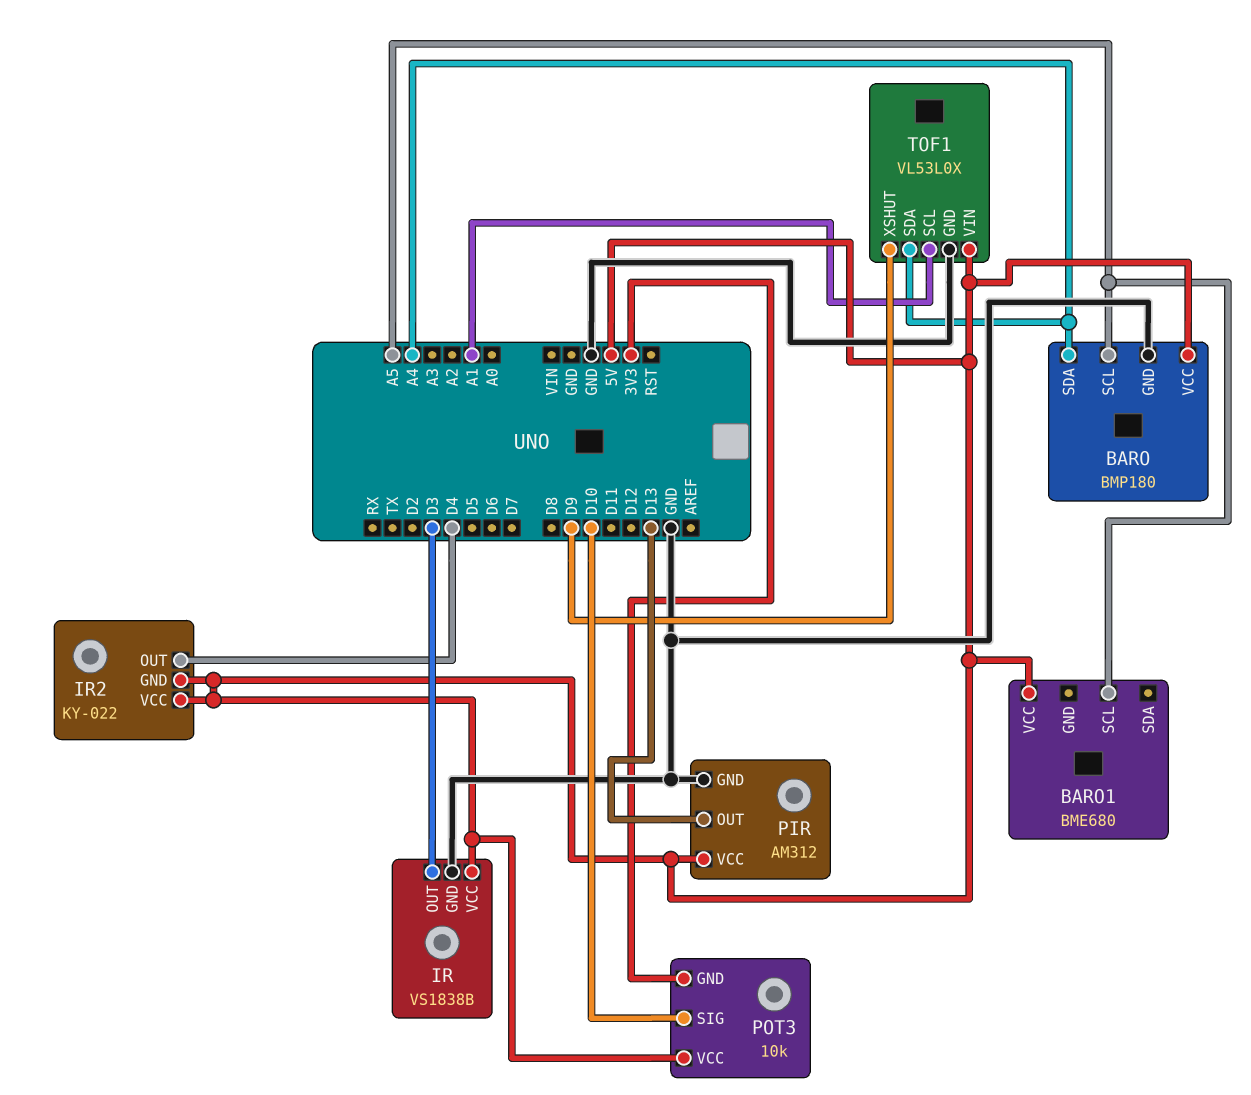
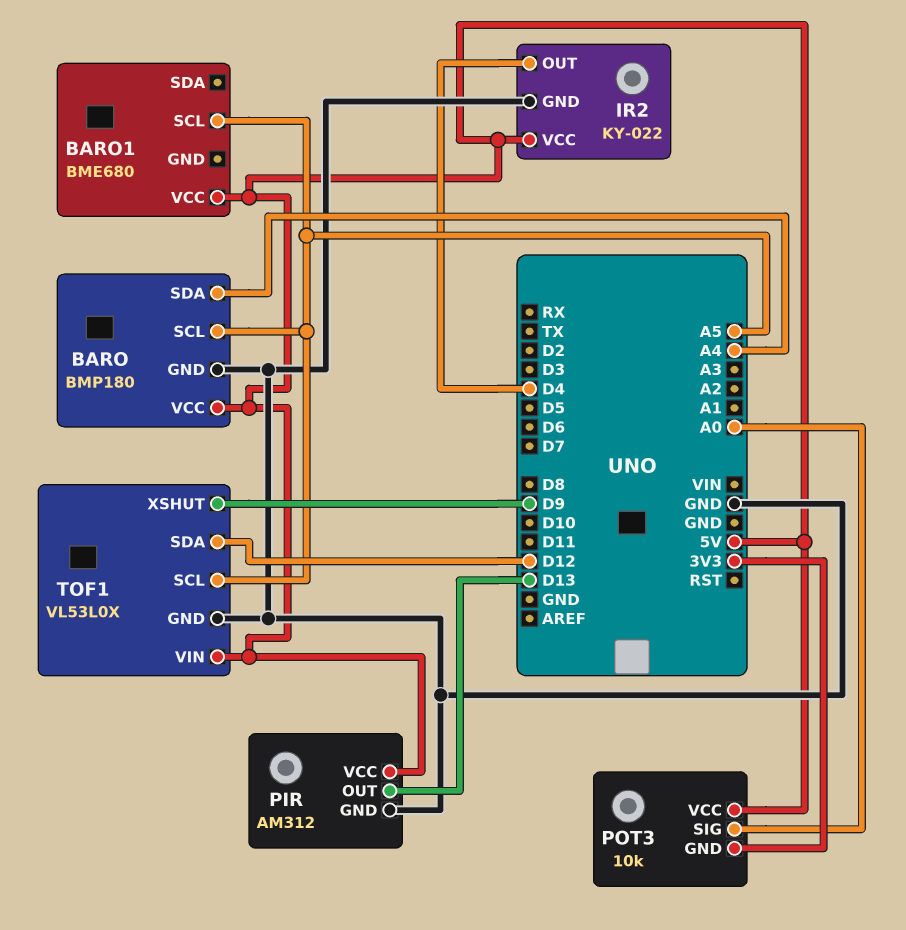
IR: VS1838B -> none
IR pin GND: GND -> none
IR pin OUT: D3 -> none
IR pin VCC: 5V -> none
IR2 pin GND: 5V -> GND
POT3 pin SIG: D10 -> A0
TOF1 pin SCL: A1 -> A5
TOF1 pin SDA: A4 -> D12

